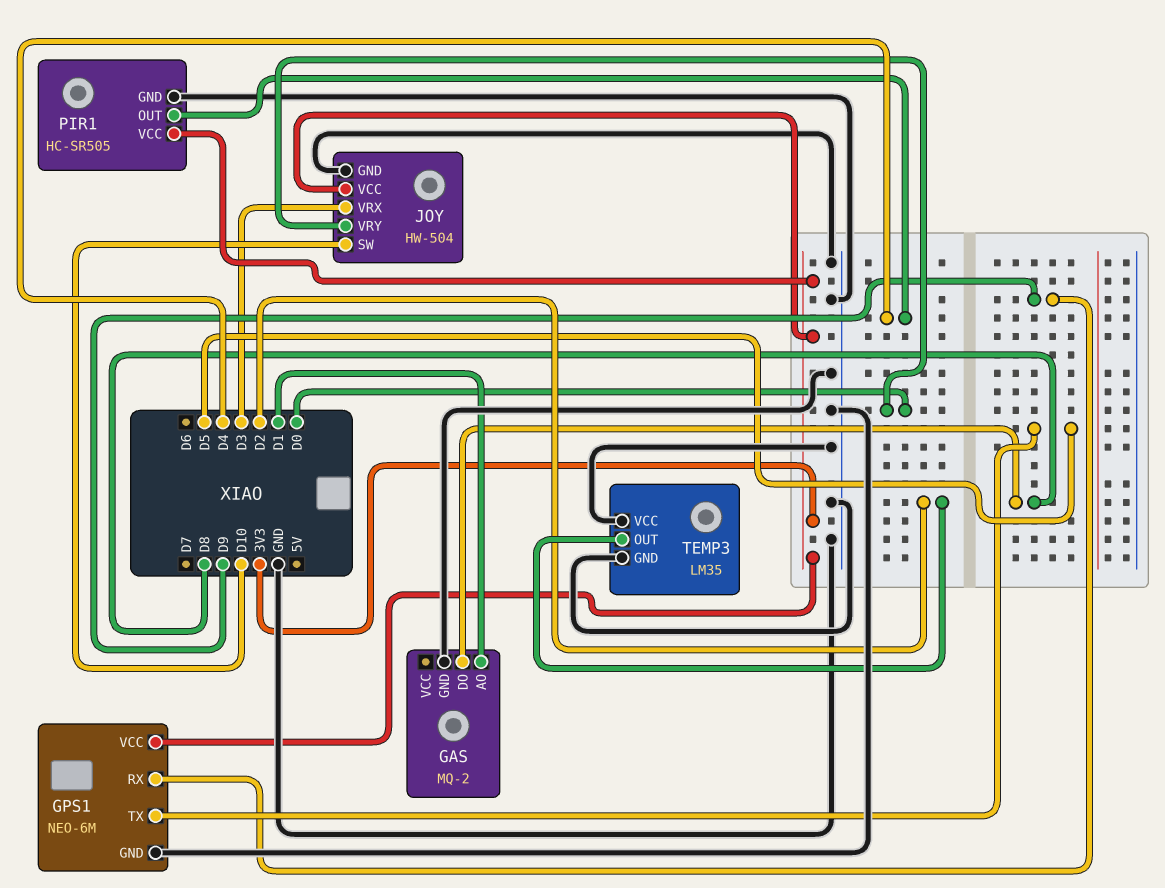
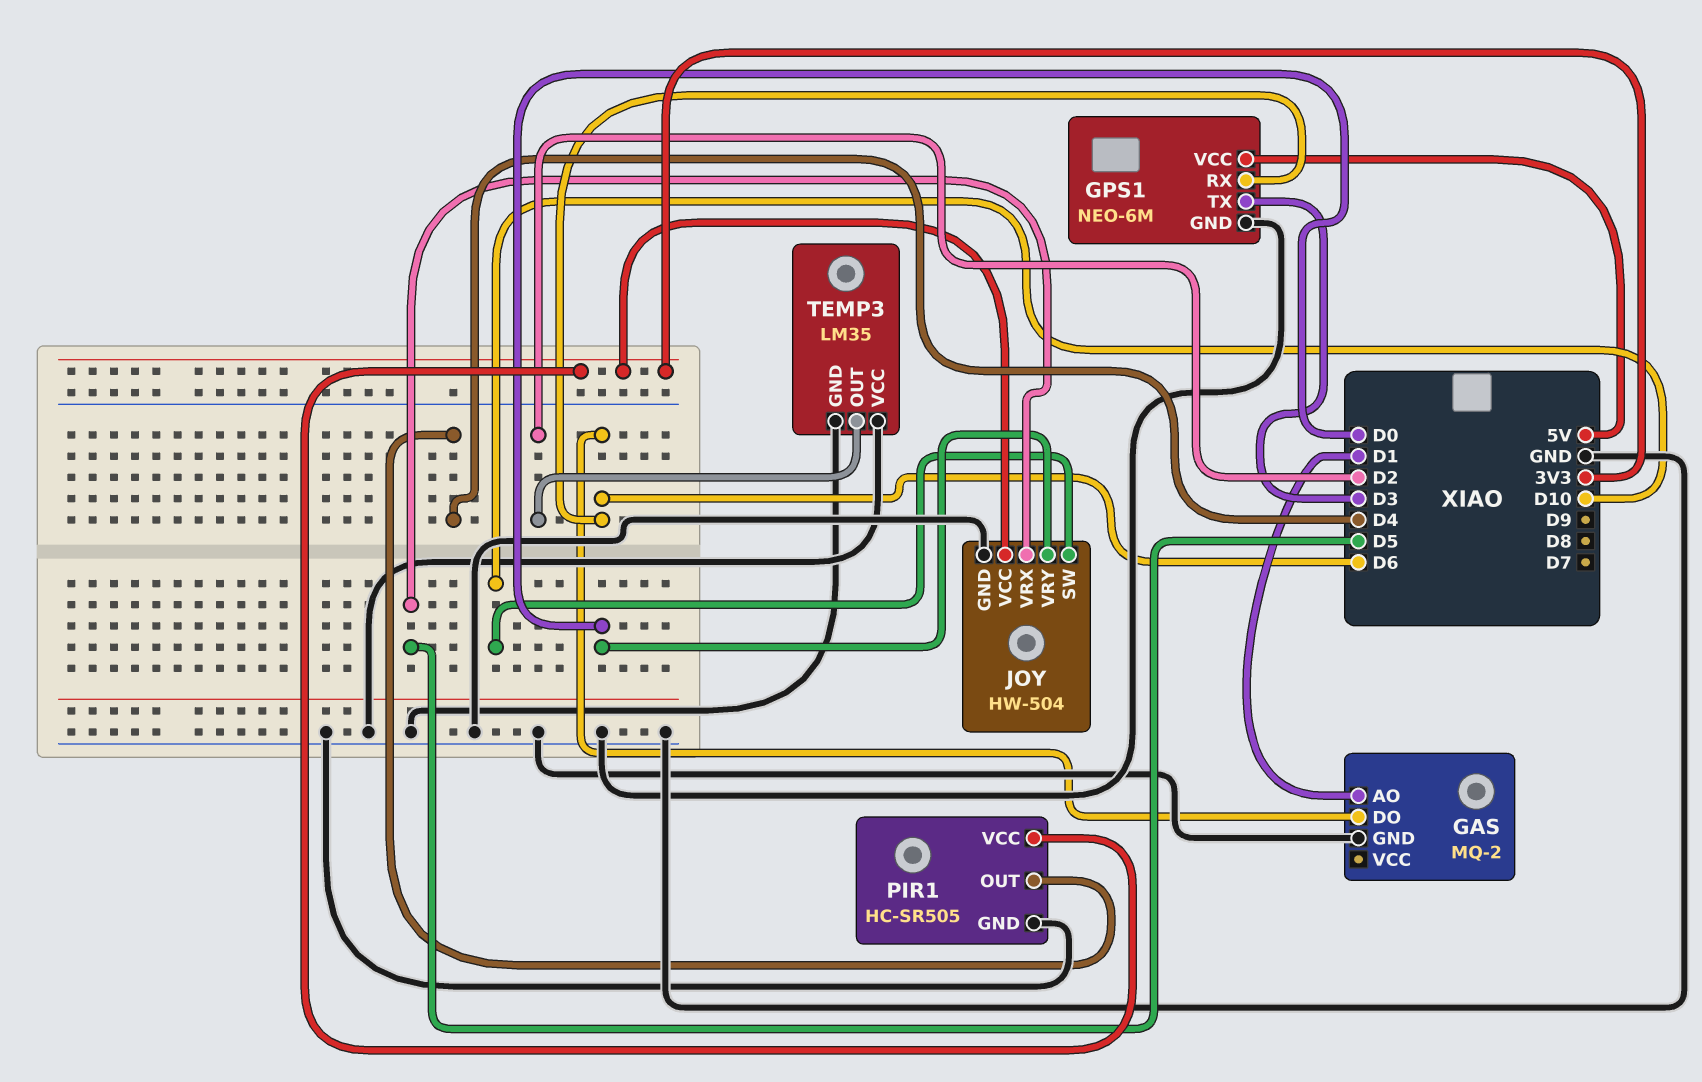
GAS pin DO: D8 -> D6
GPS1 pin RX: D9 -> D6
GPS1 pin TX: D5 -> D3
GPS1 pin VCC: 3V3 -> 5V
JOY pin VRX: D3 -> D5

